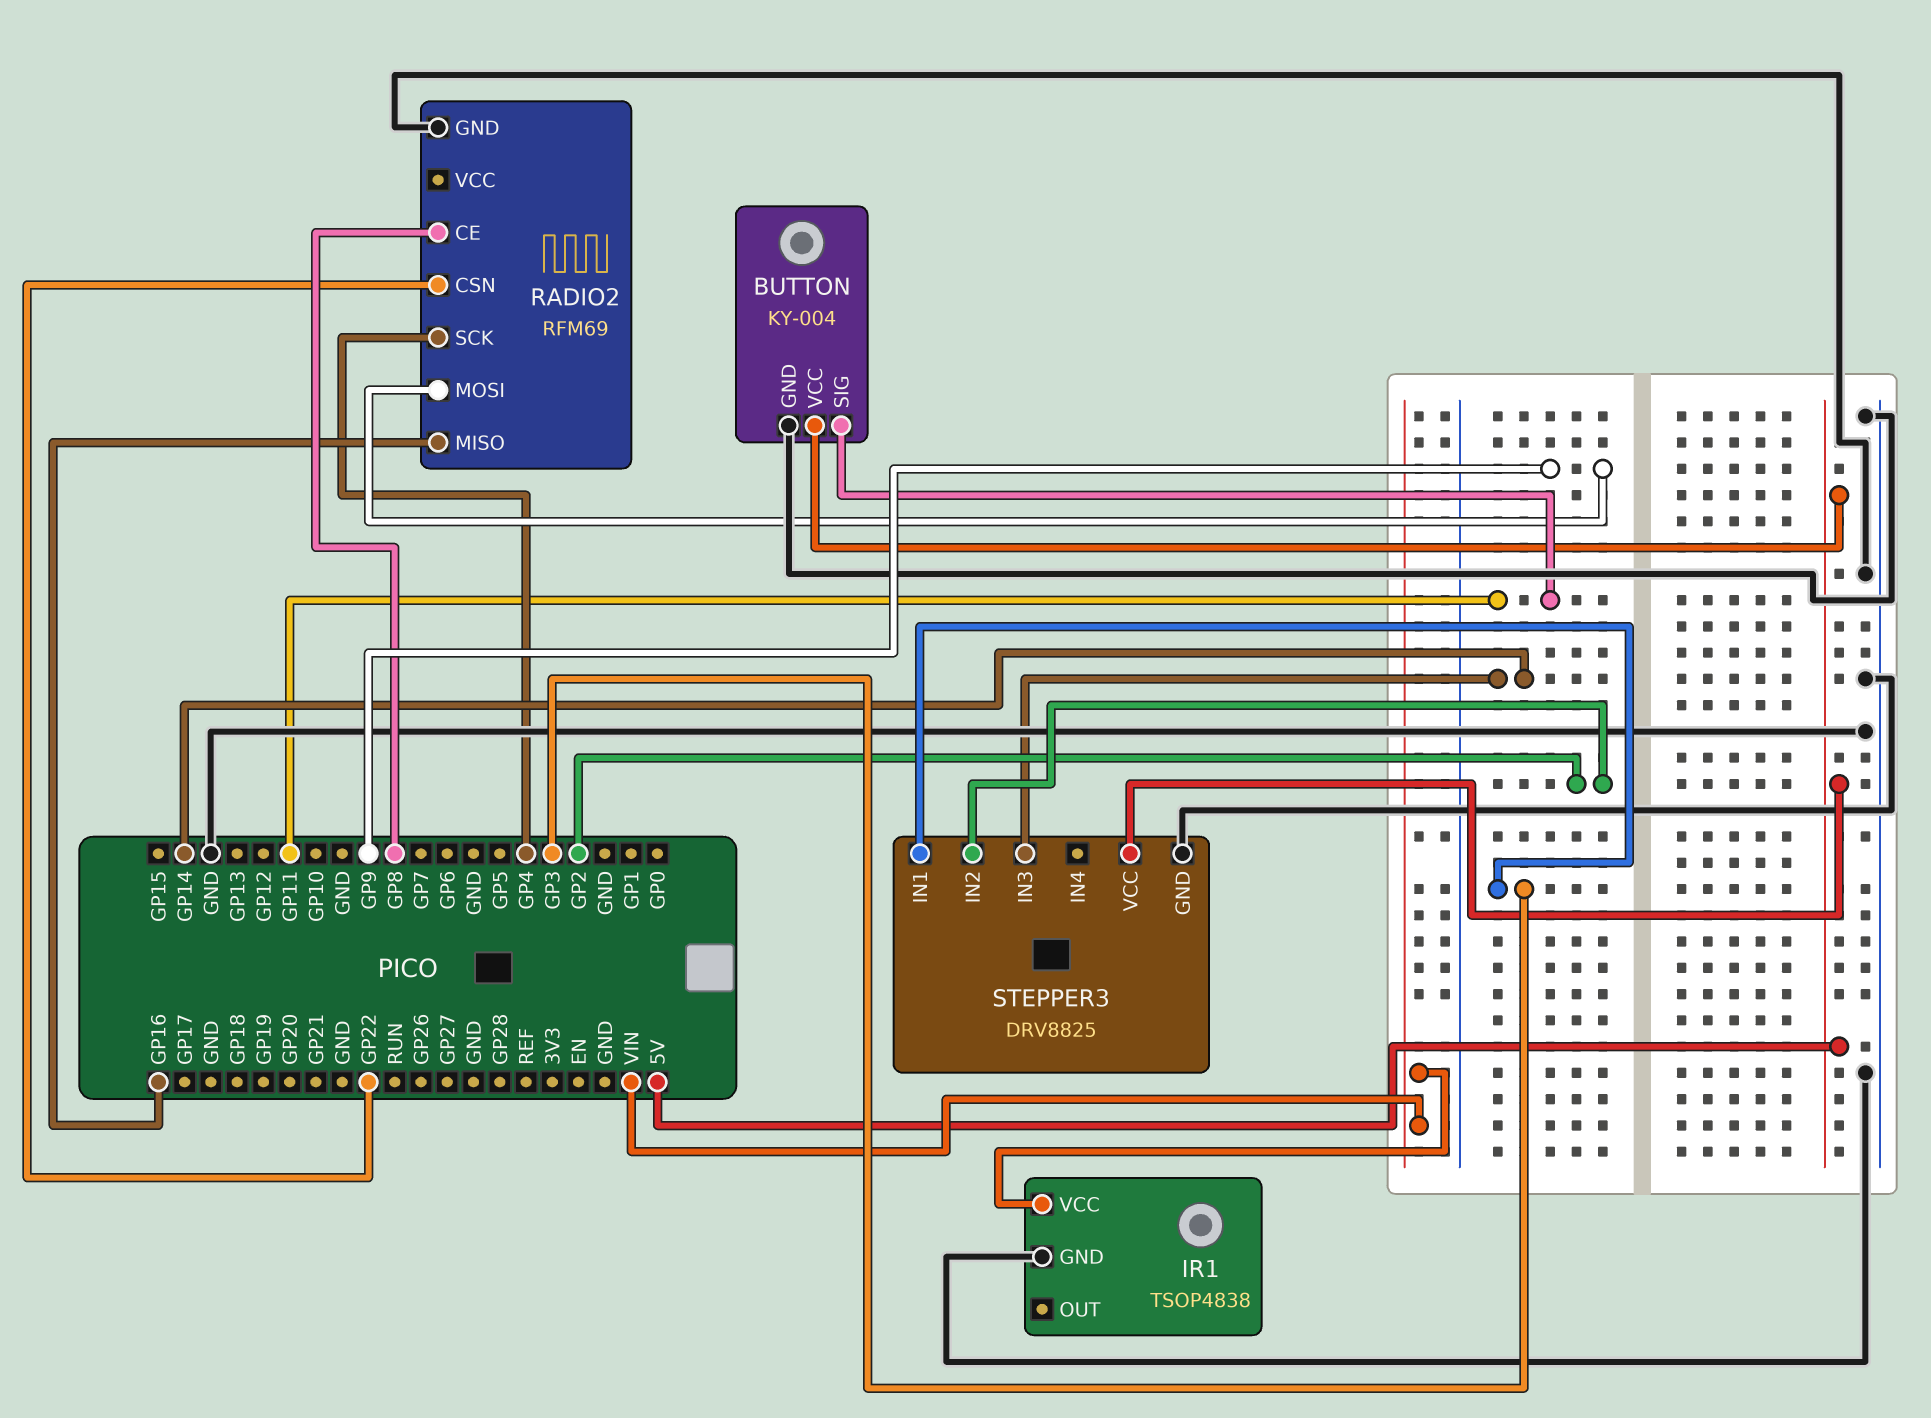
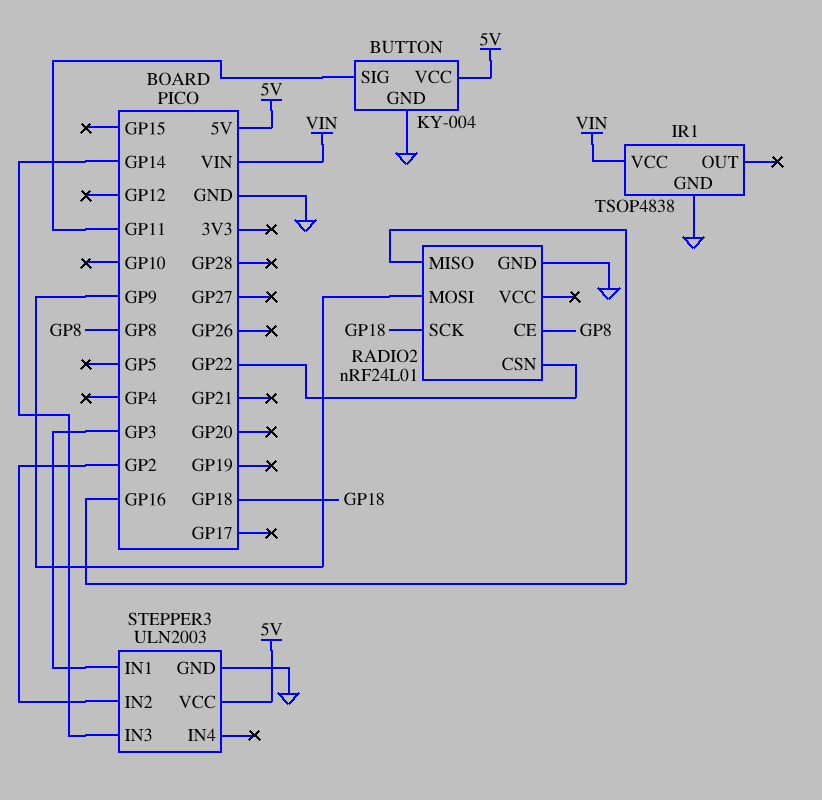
RADIO2: RFM69 -> nRF24L01
RADIO2 pin SCK: GP4 -> GP18
STEPPER3: DRV8825 -> ULN2003

